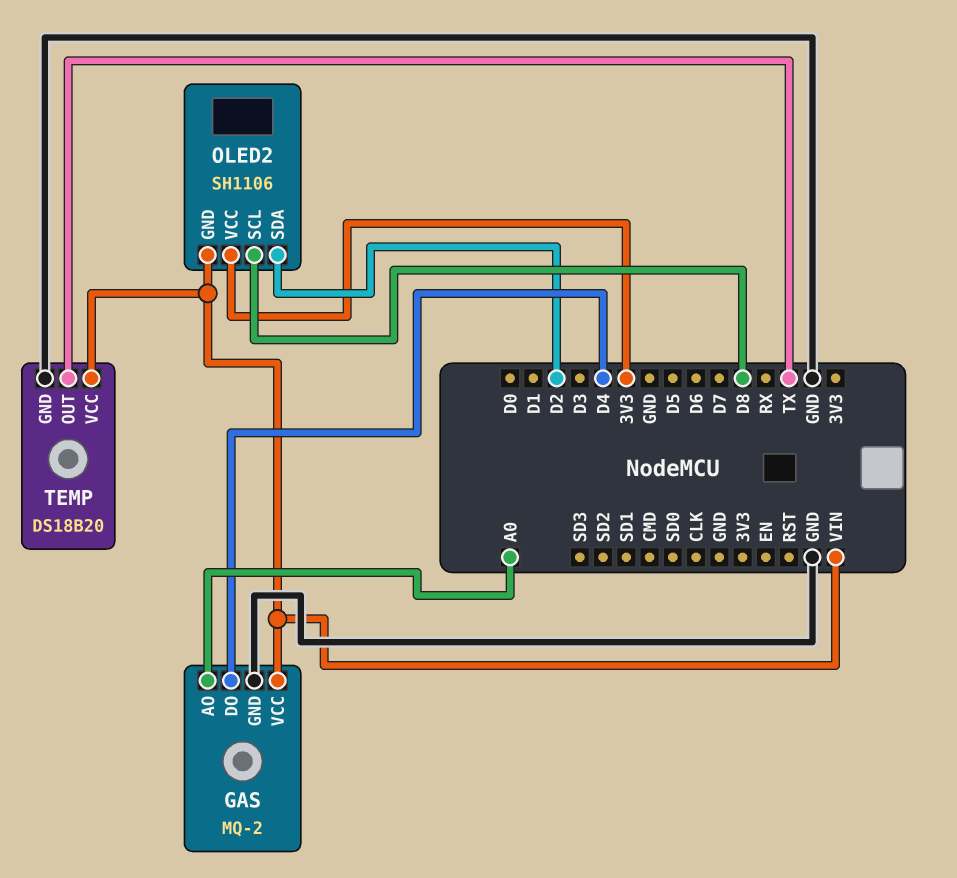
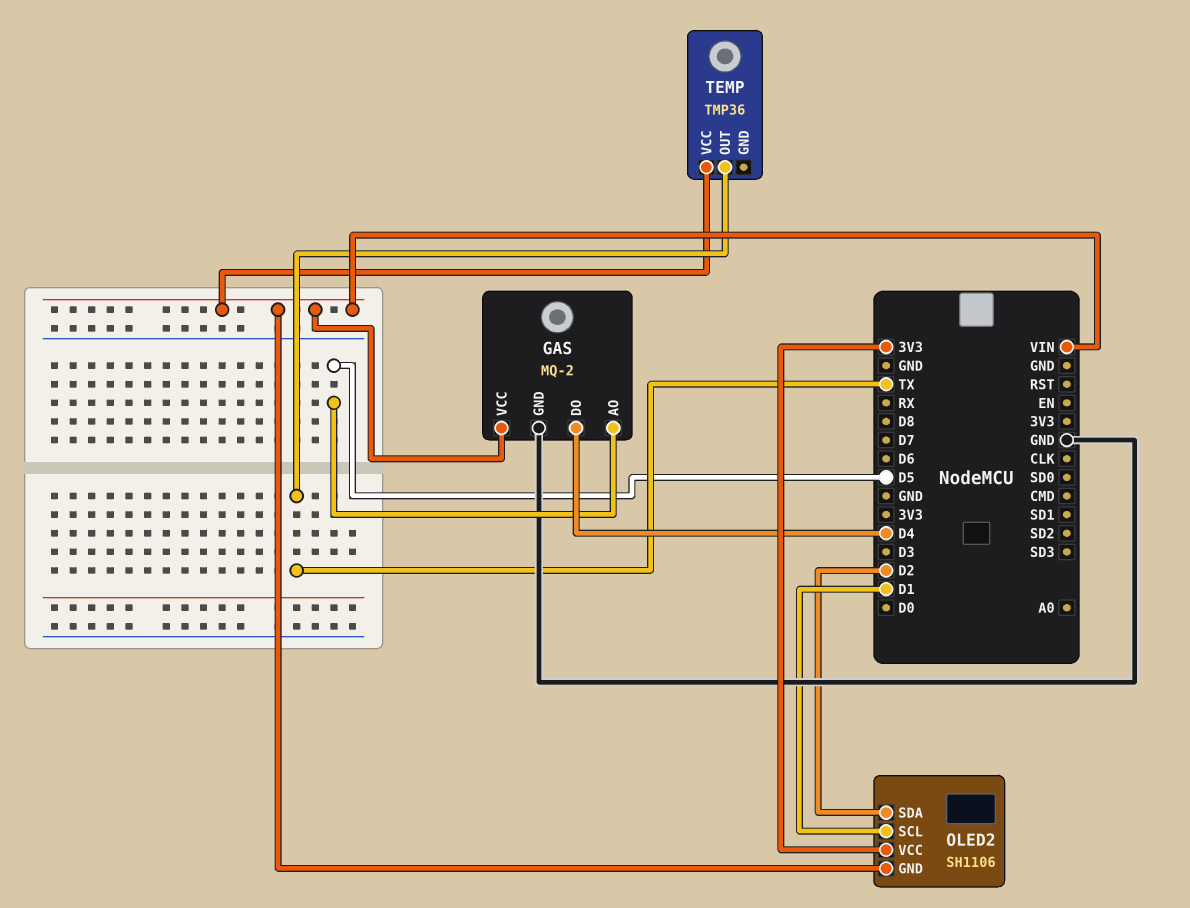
GAS pin AO: A0 -> D5
OLED2 pin SCL: D8 -> D1
TEMP: DS18B20 -> TMP36
TEMP pin GND: GND -> none

